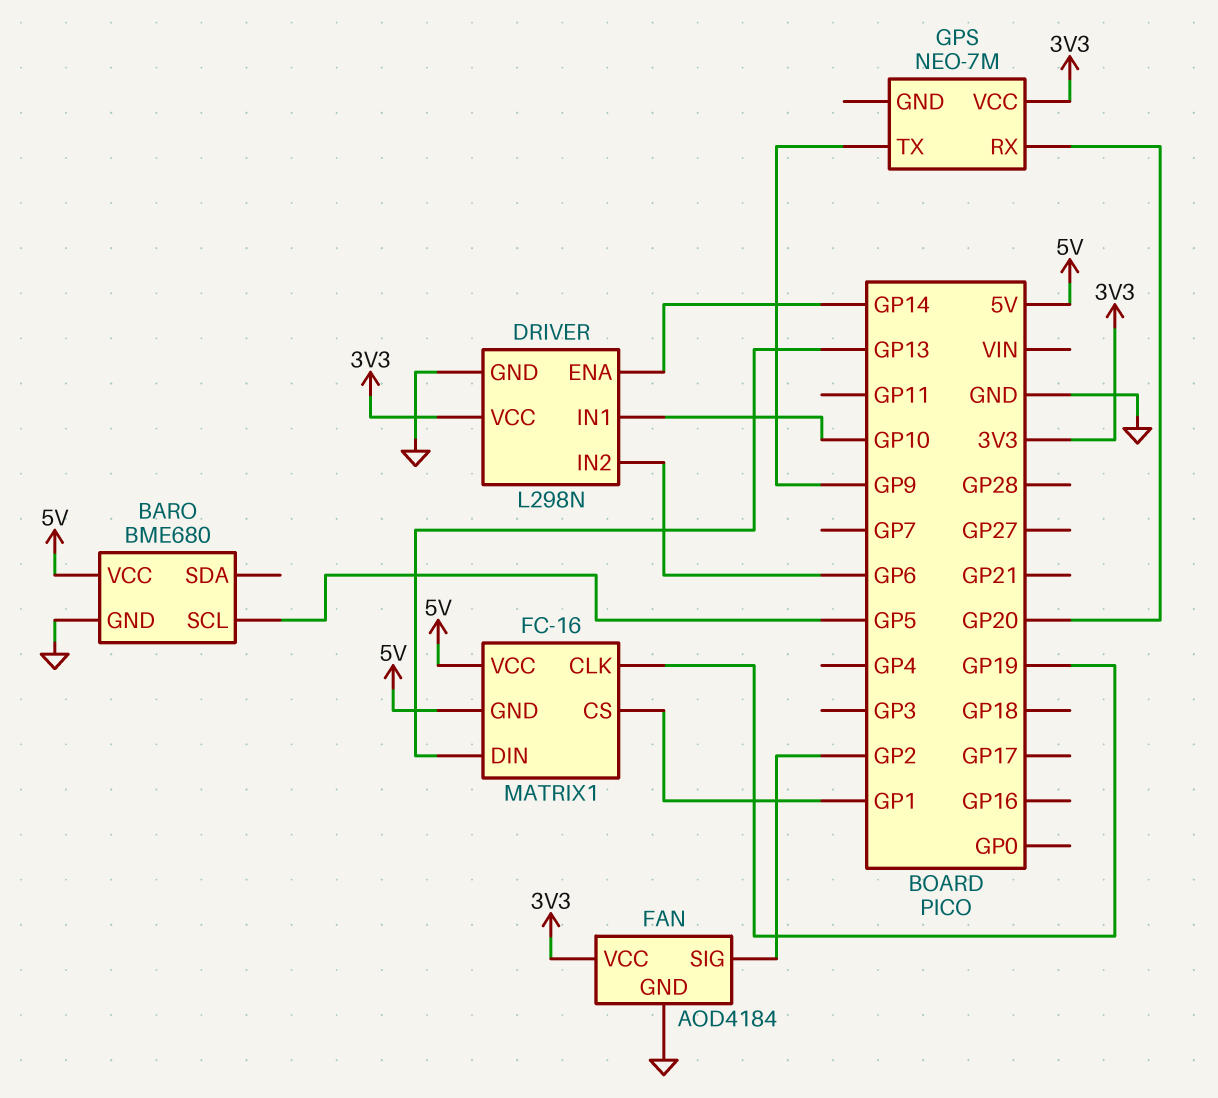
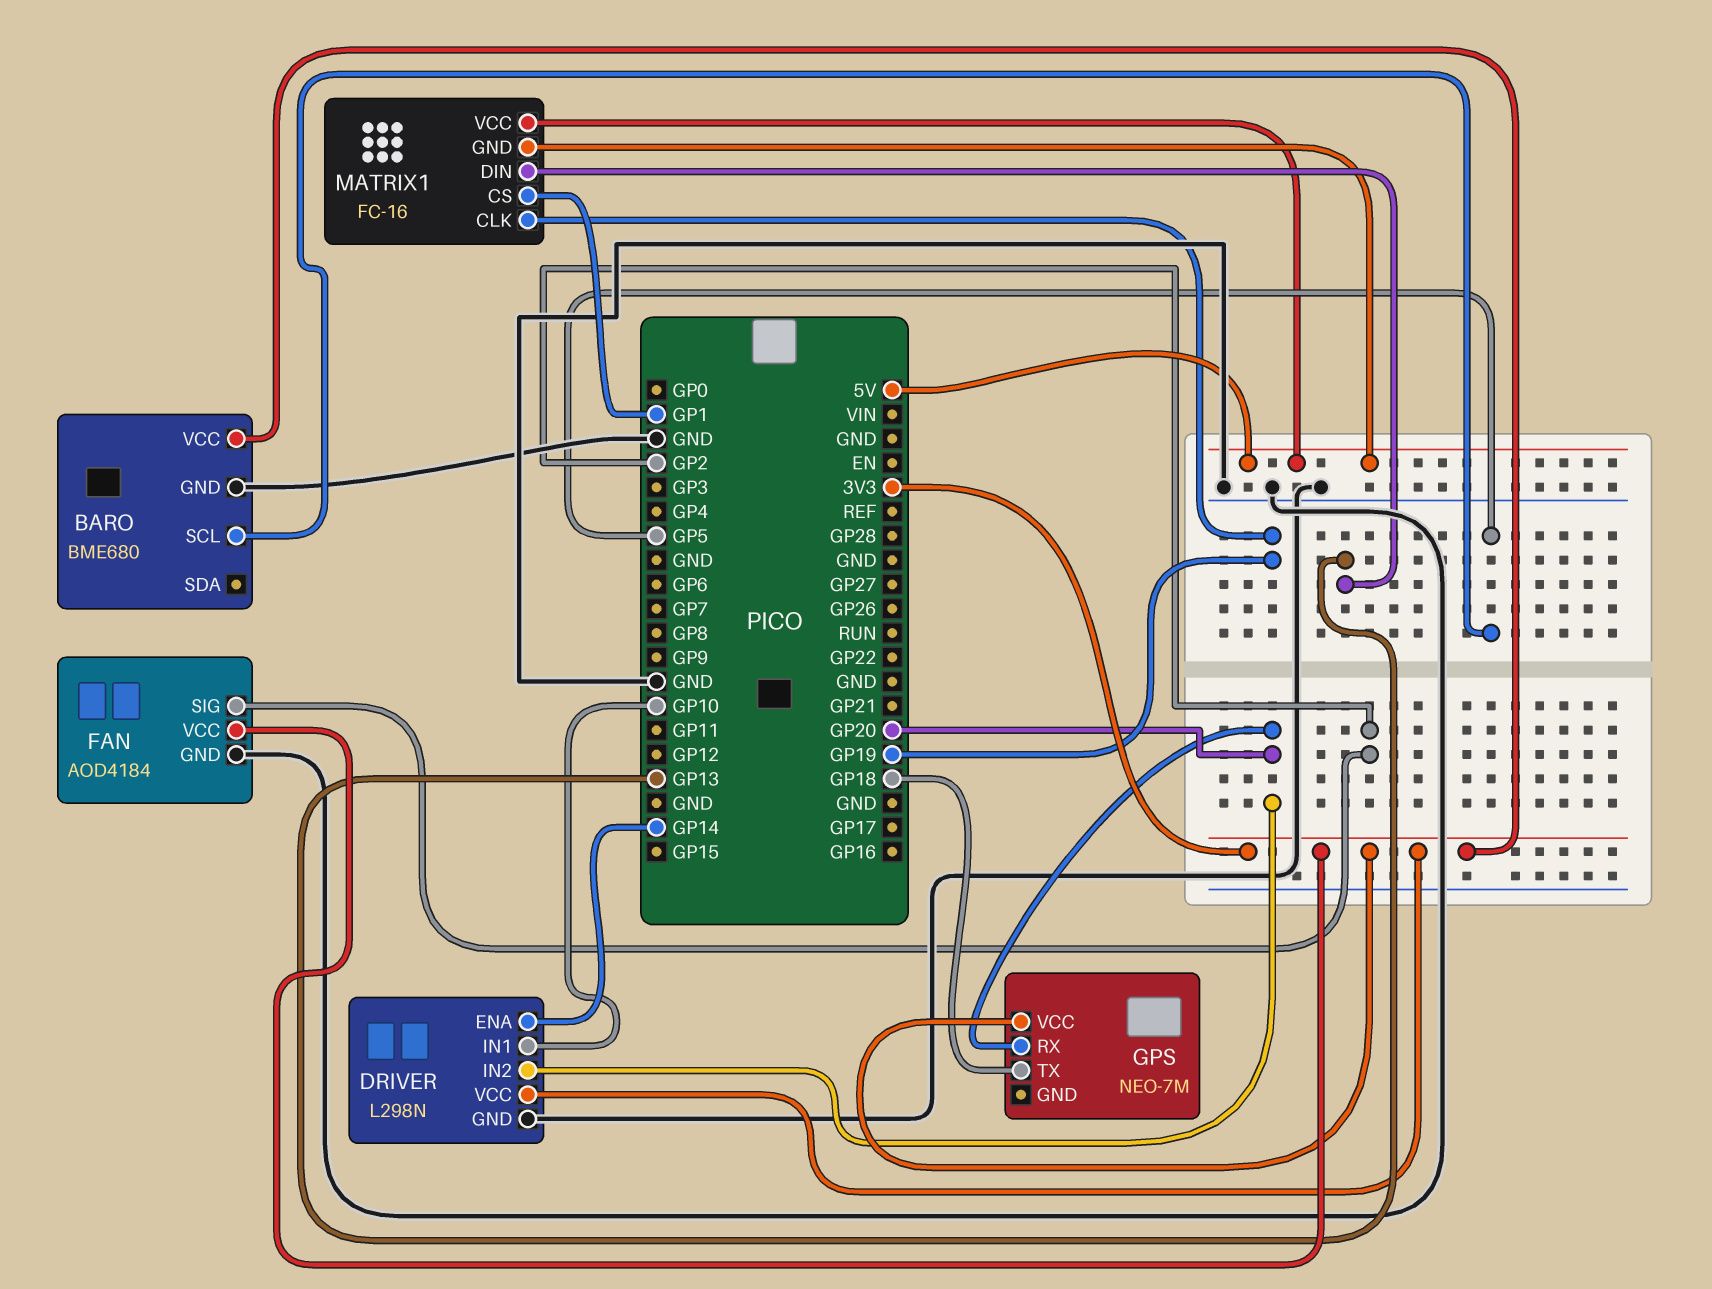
BARO pin VCC: 5V -> 3V3
DRIVER pin IN2: GP6 -> GP20
GPS pin TX: GP9 -> GP18

